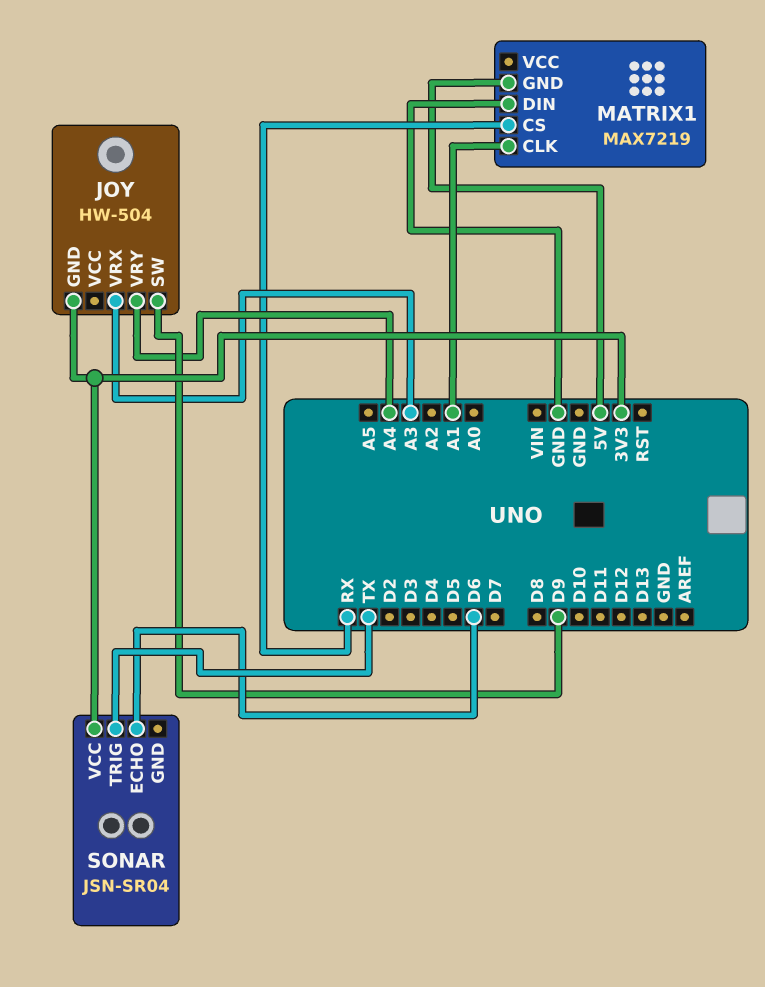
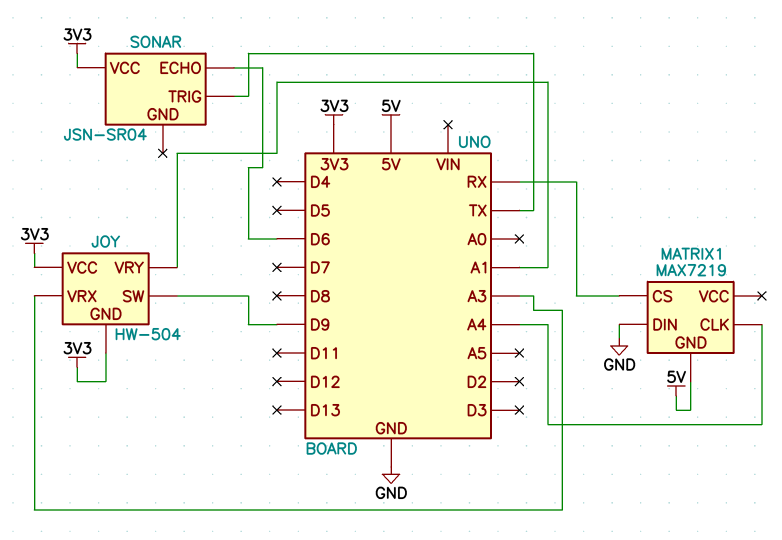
JOY pin VCC: none -> 3V3
JOY pin VRY: A4 -> A1
MATRIX1 pin CLK: A1 -> A4

